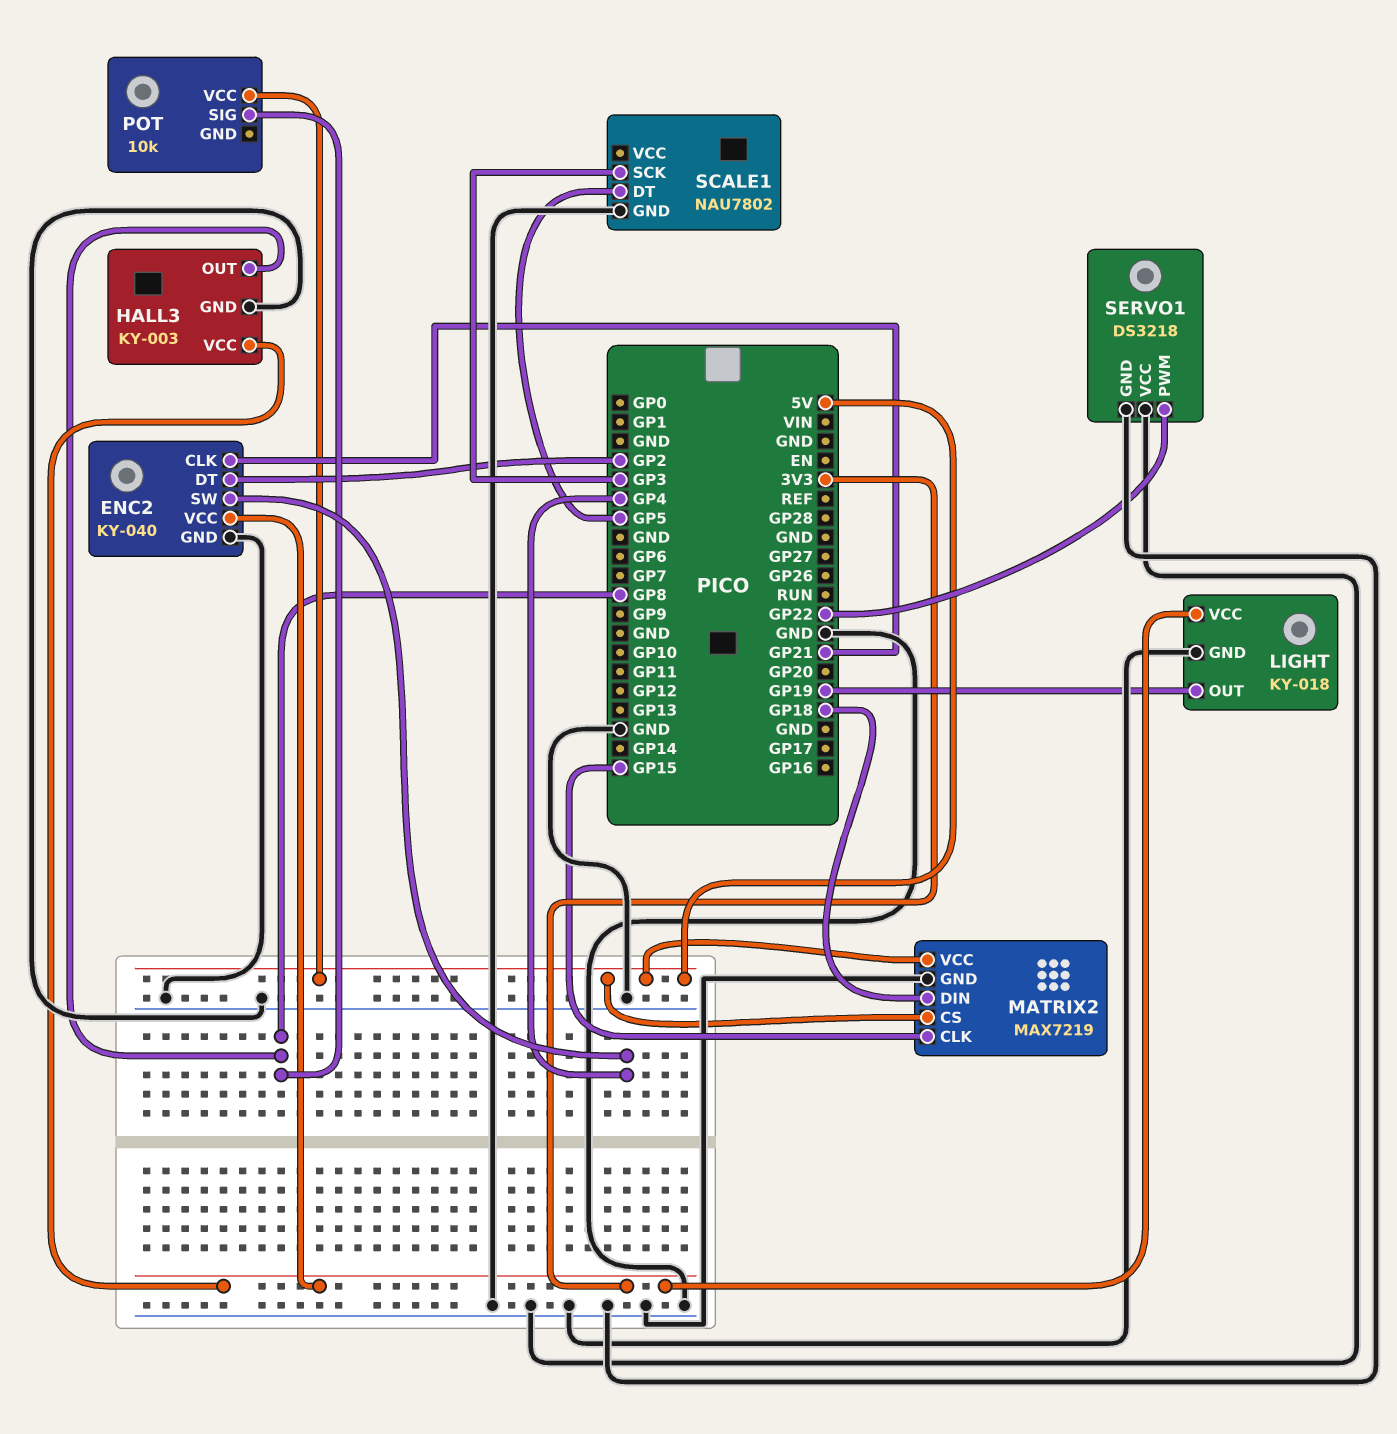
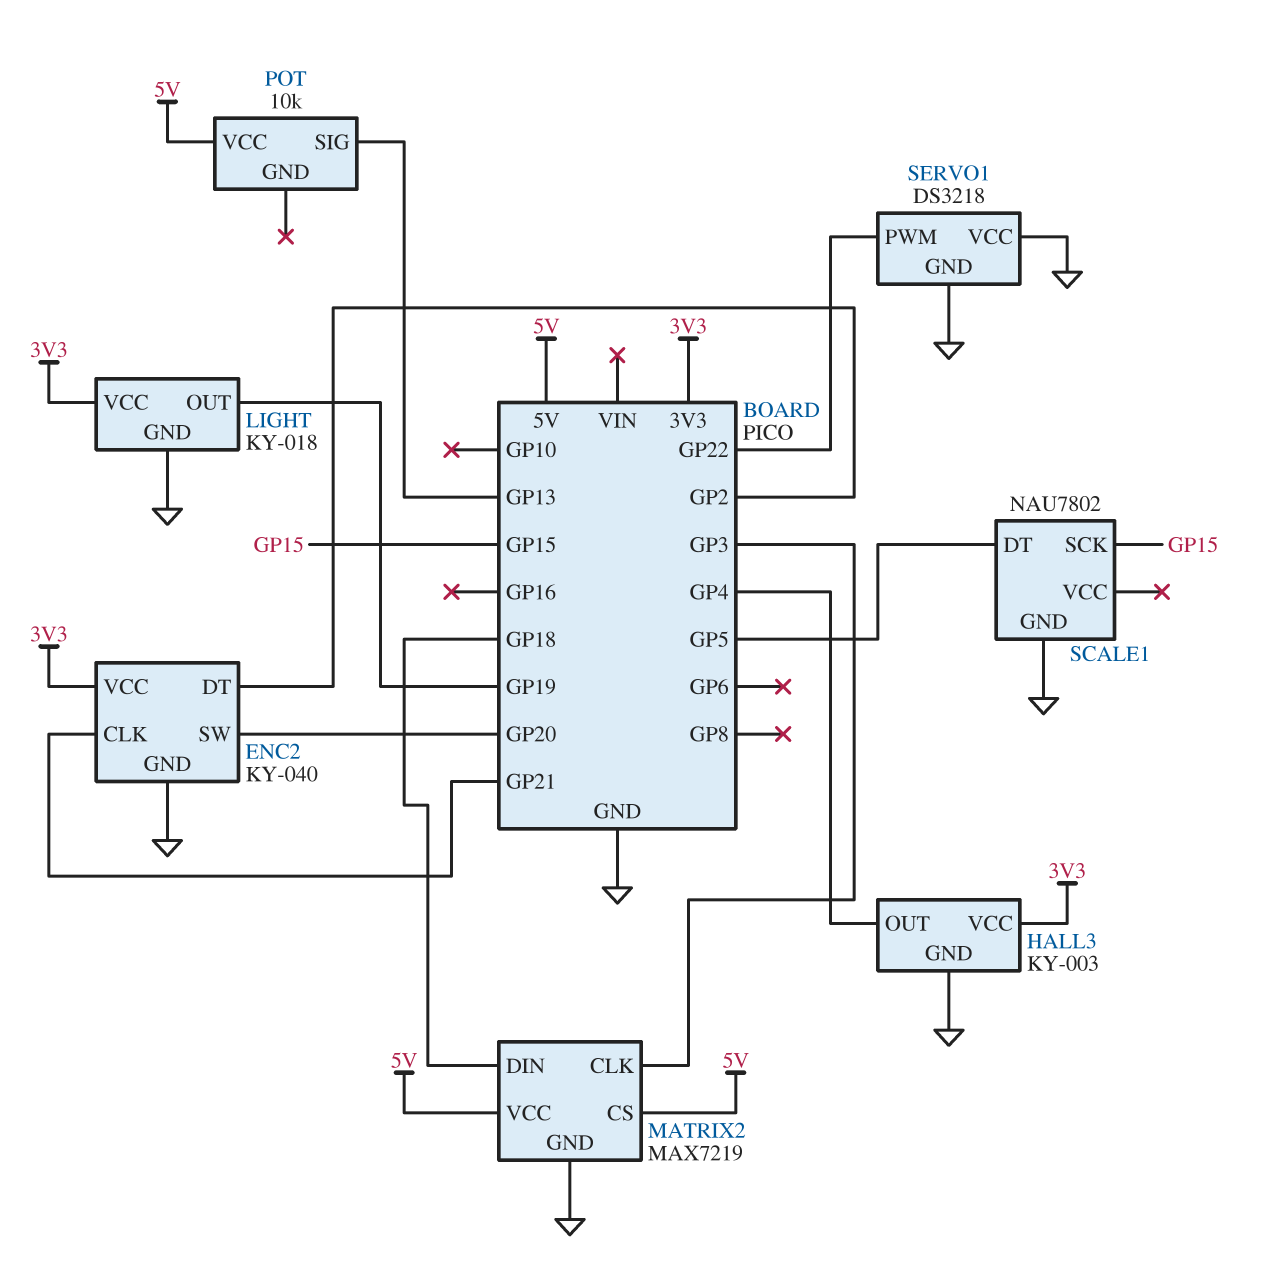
ENC2 pin SW: GP4 -> GP20
HALL3 pin OUT: GP8 -> GP4
MATRIX2 pin CLK: GP15 -> GP3
POT pin SIG: GP8 -> GP13
SCALE1 pin SCK: GP3 -> GP15

